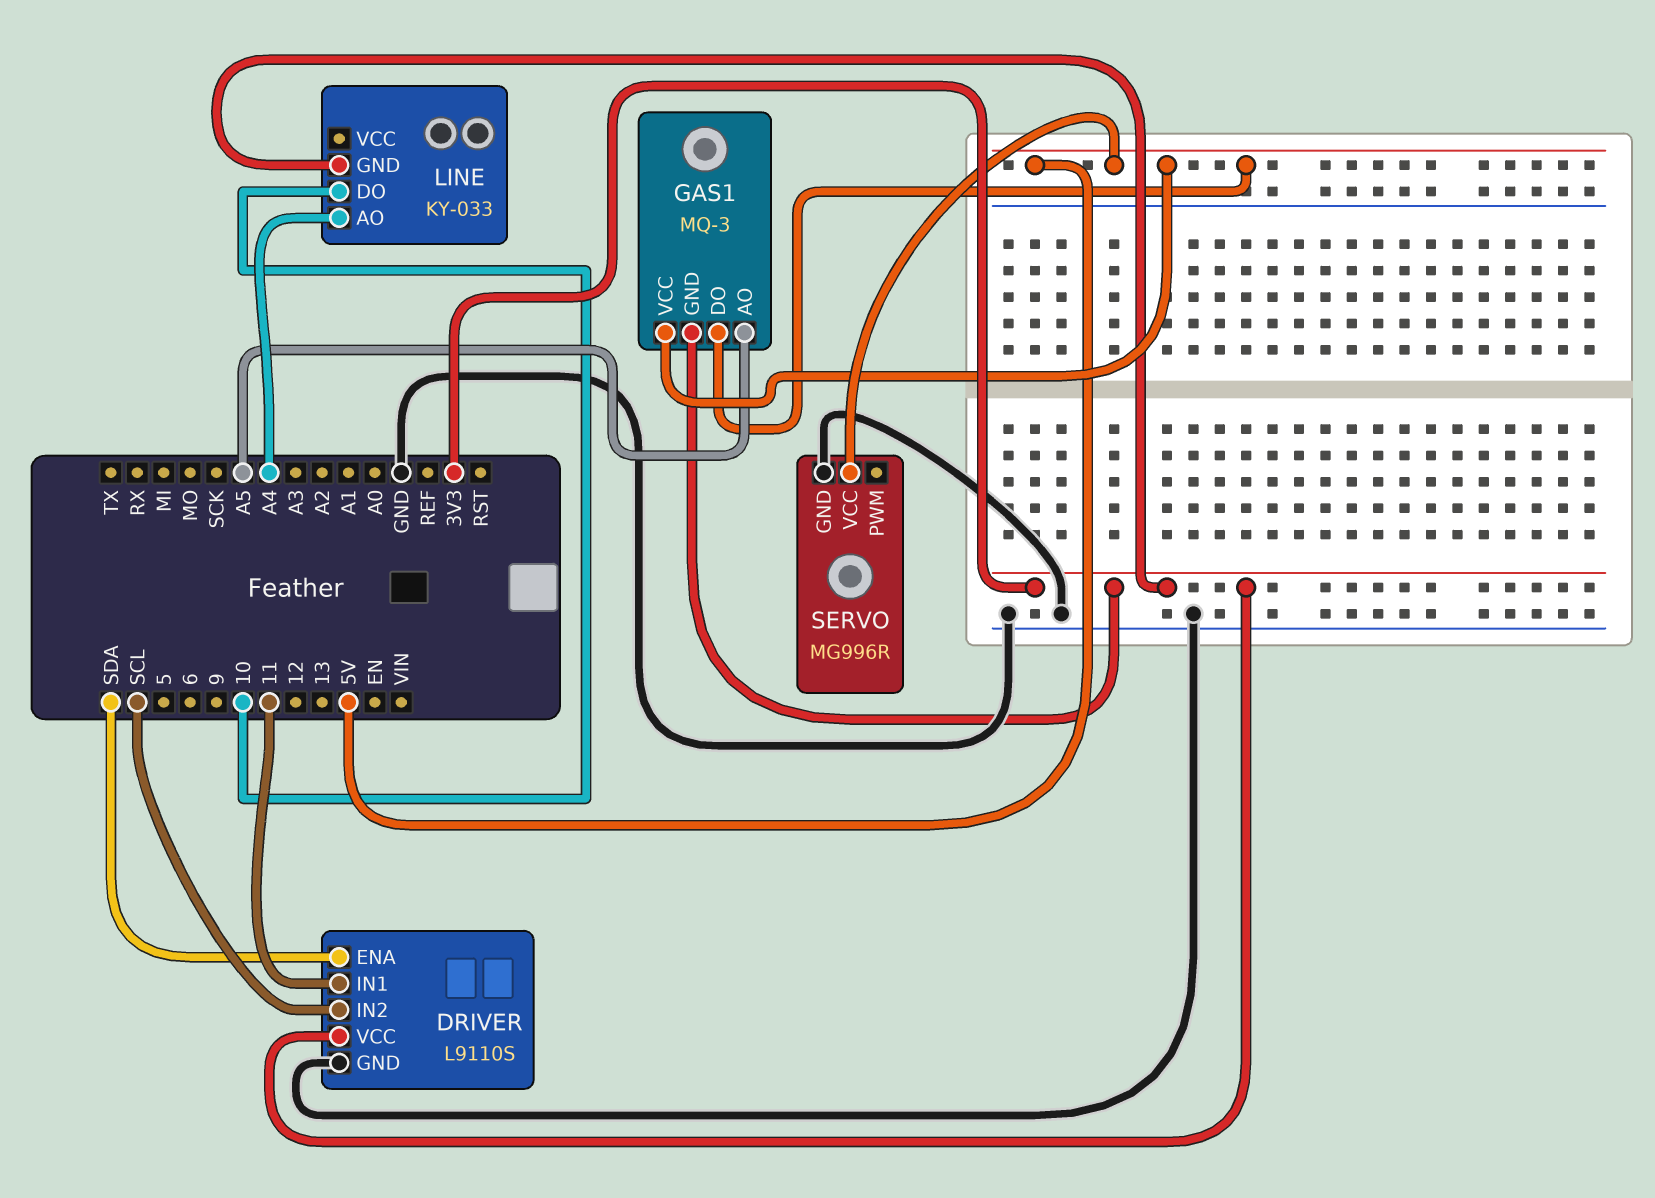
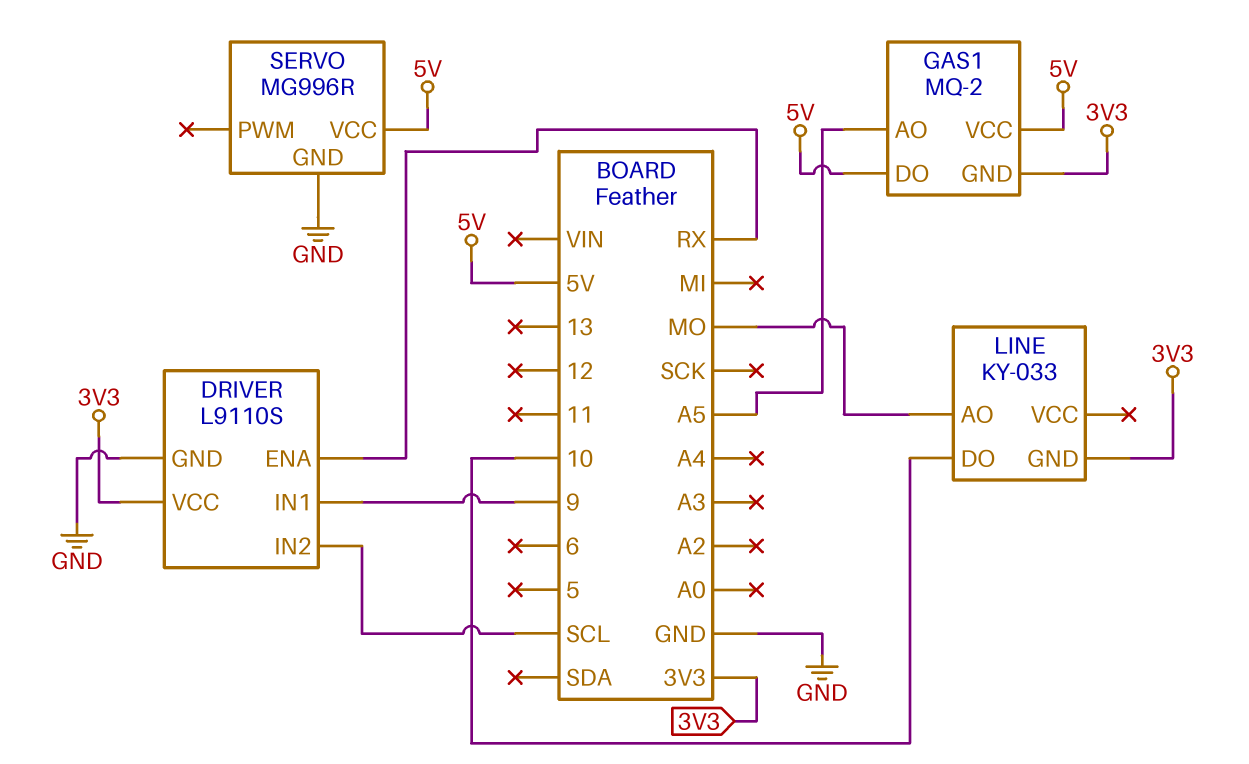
DRIVER pin ENA: SDA -> RX
DRIVER pin IN1: 11 -> 9
GAS1: MQ-3 -> MQ-2
LINE pin AO: A4 -> MO

